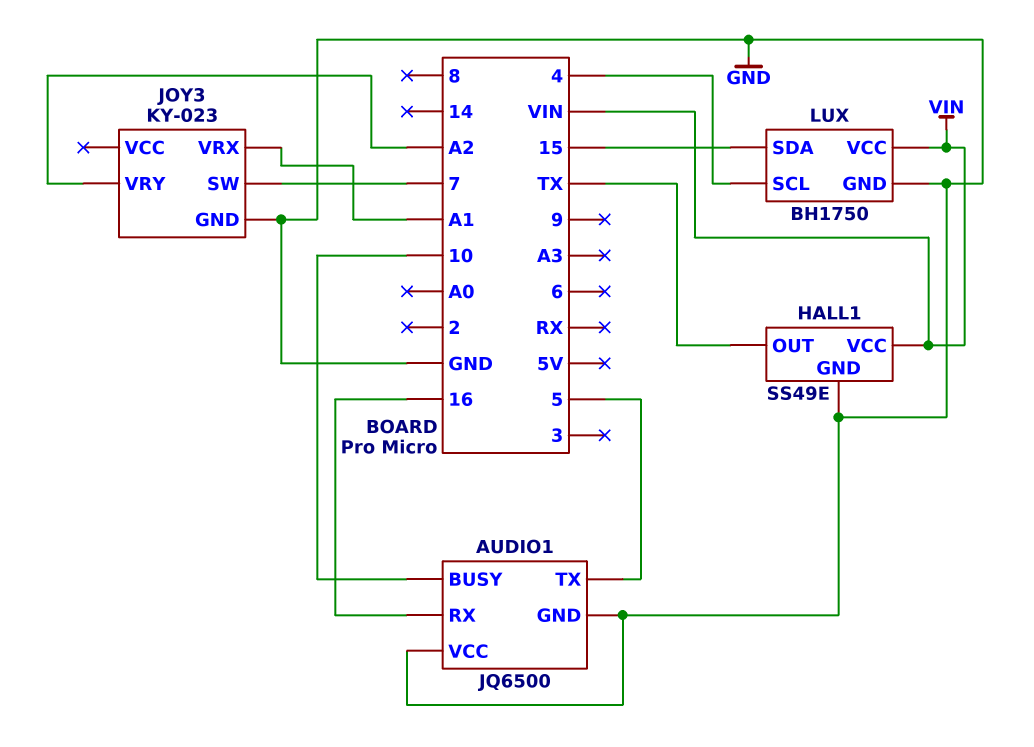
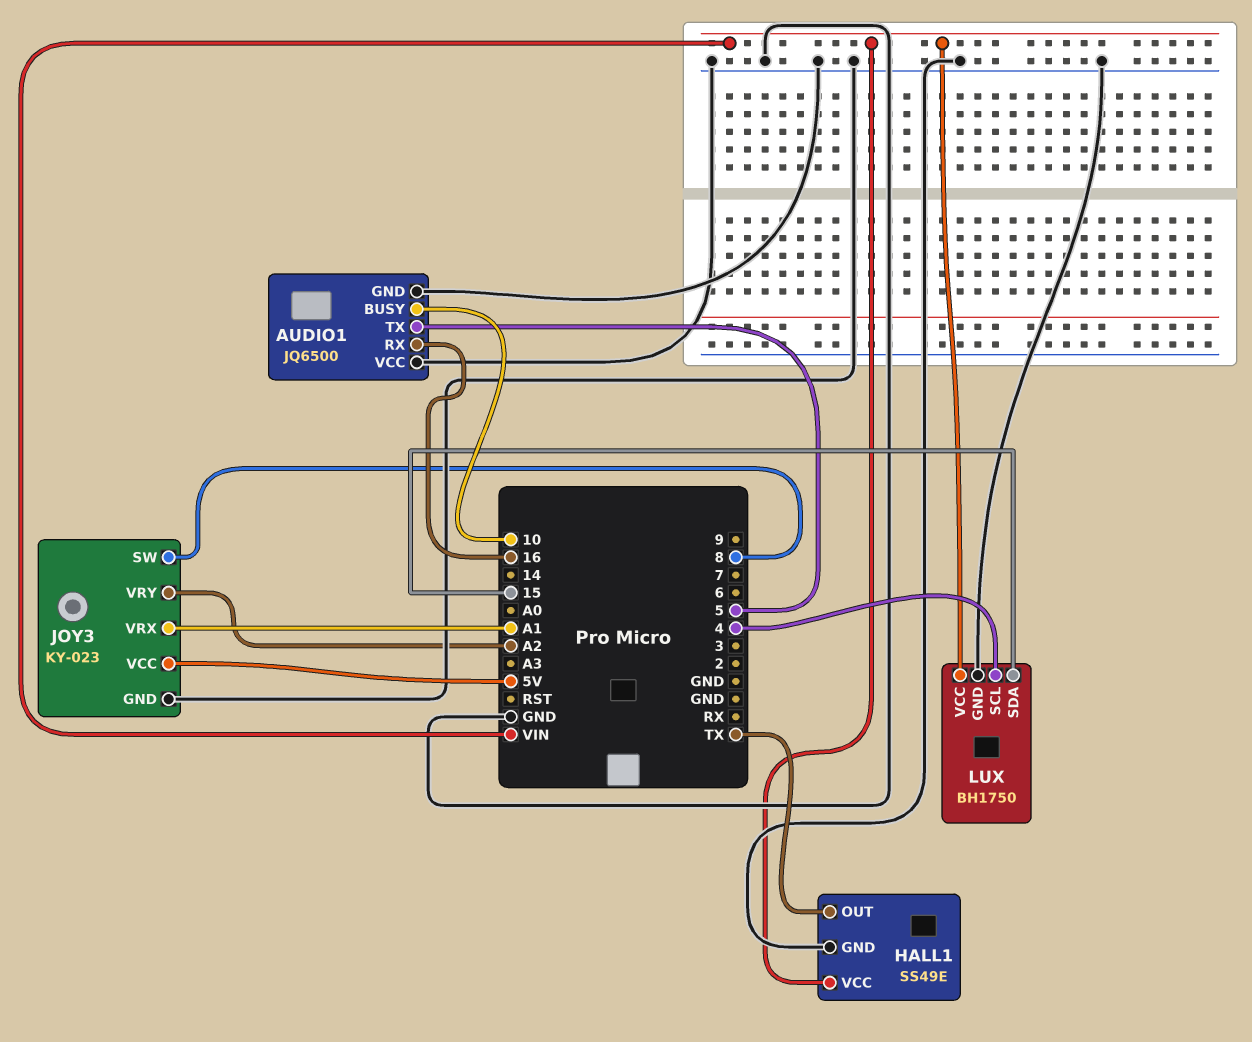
JOY3 pin SW: 7 -> 8
JOY3 pin VCC: none -> 5V

